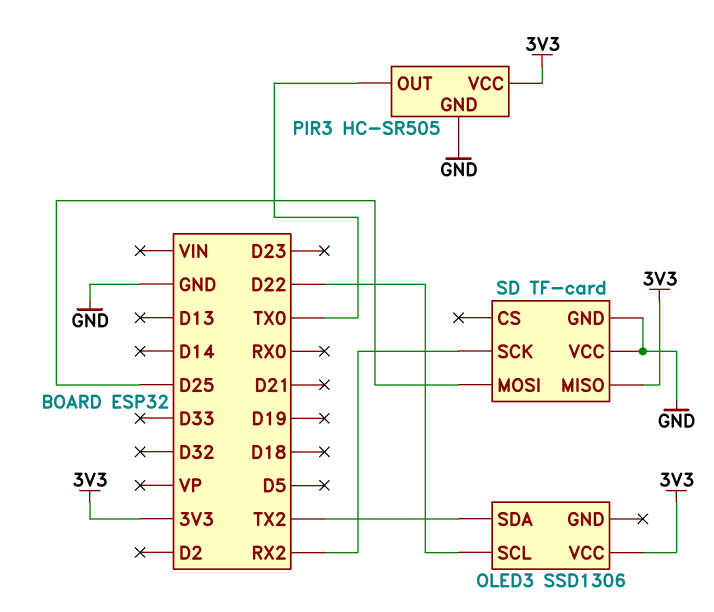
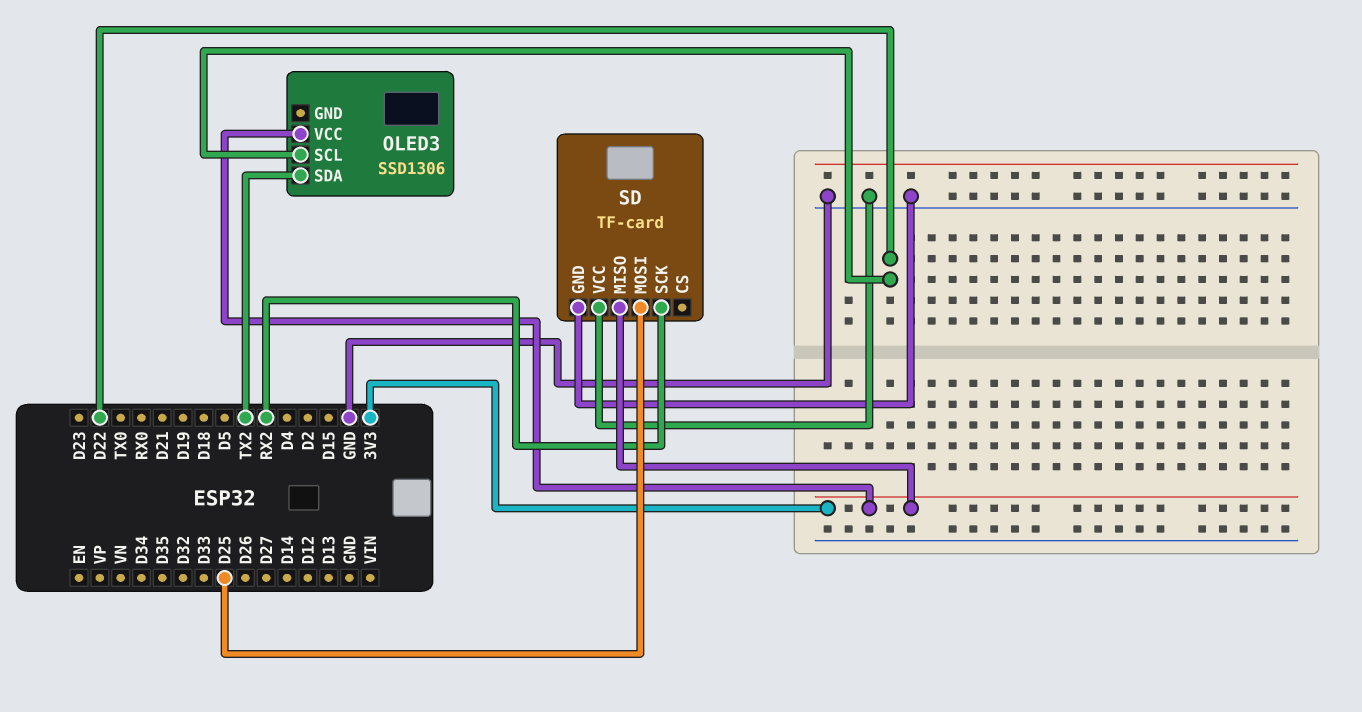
PIR3: HC-SR505 -> none
PIR3 pin GND: GND -> none
PIR3 pin OUT: TX0 -> none
PIR3 pin VCC: 3V3 -> none

